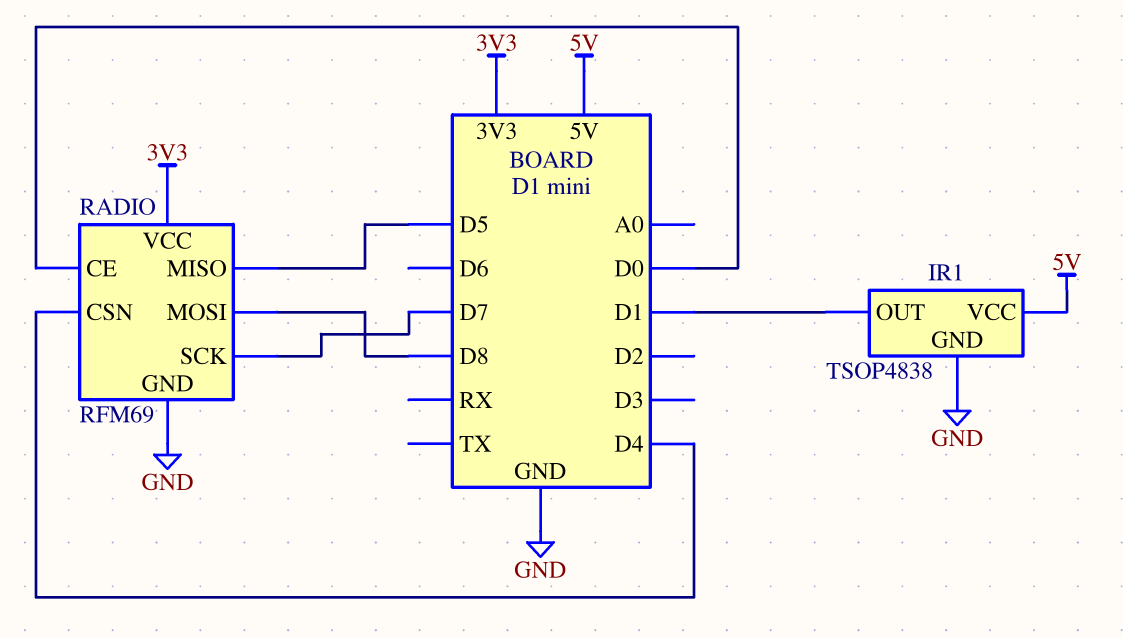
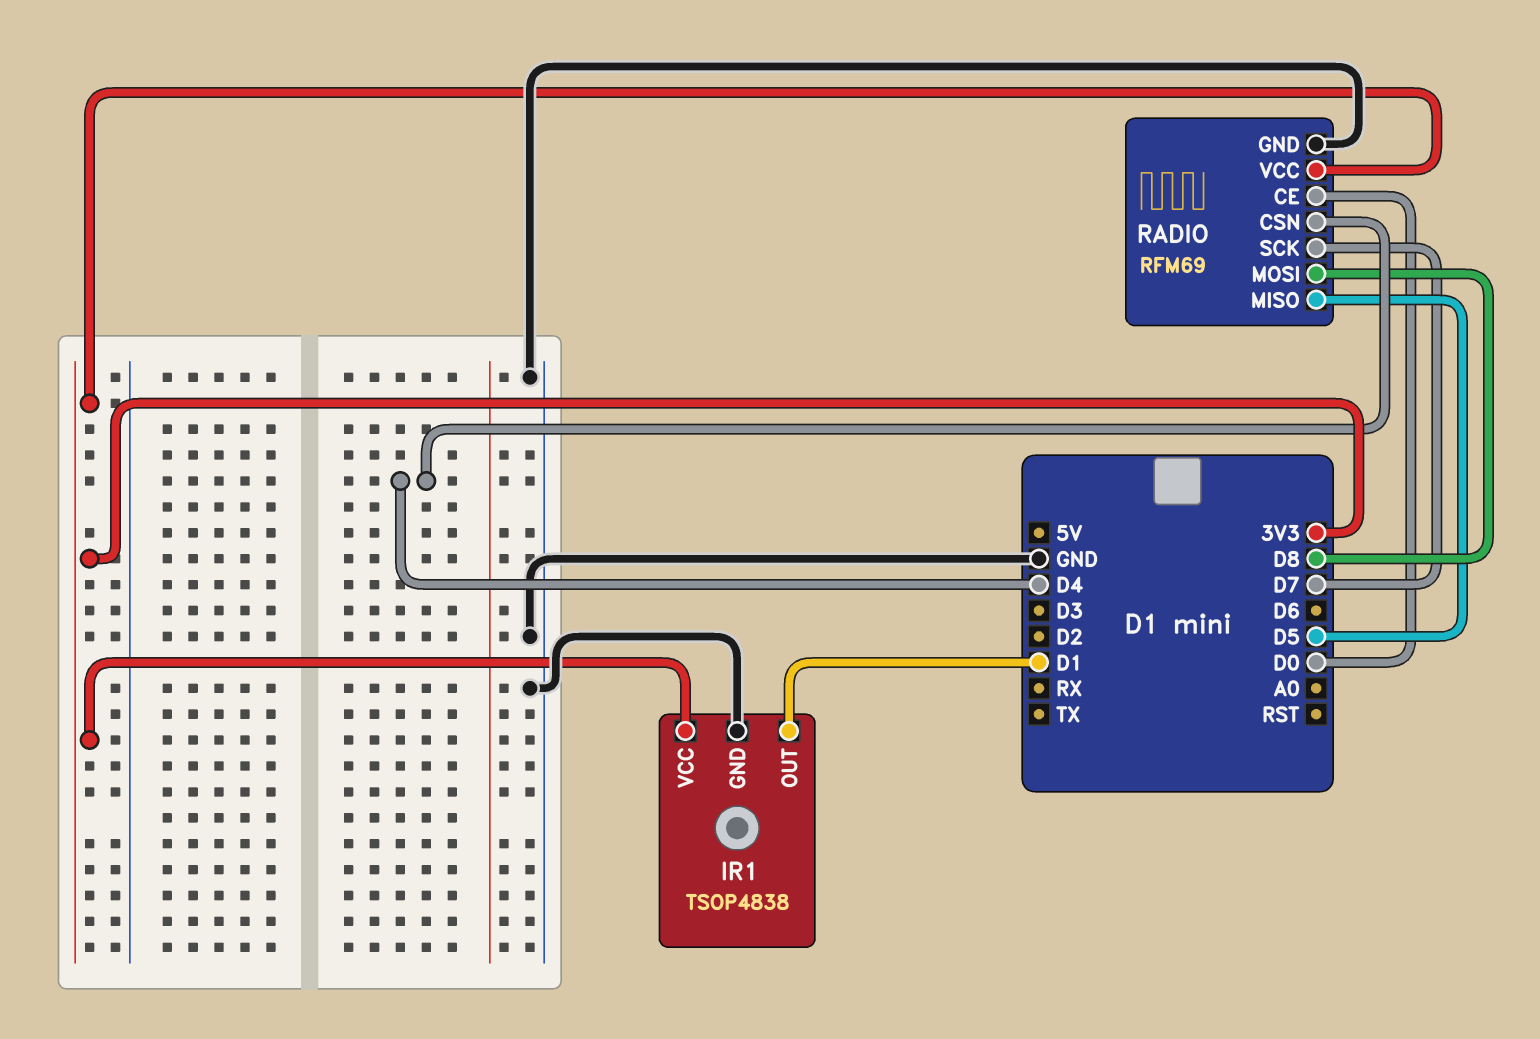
IR1 pin VCC: 5V -> 3V3

